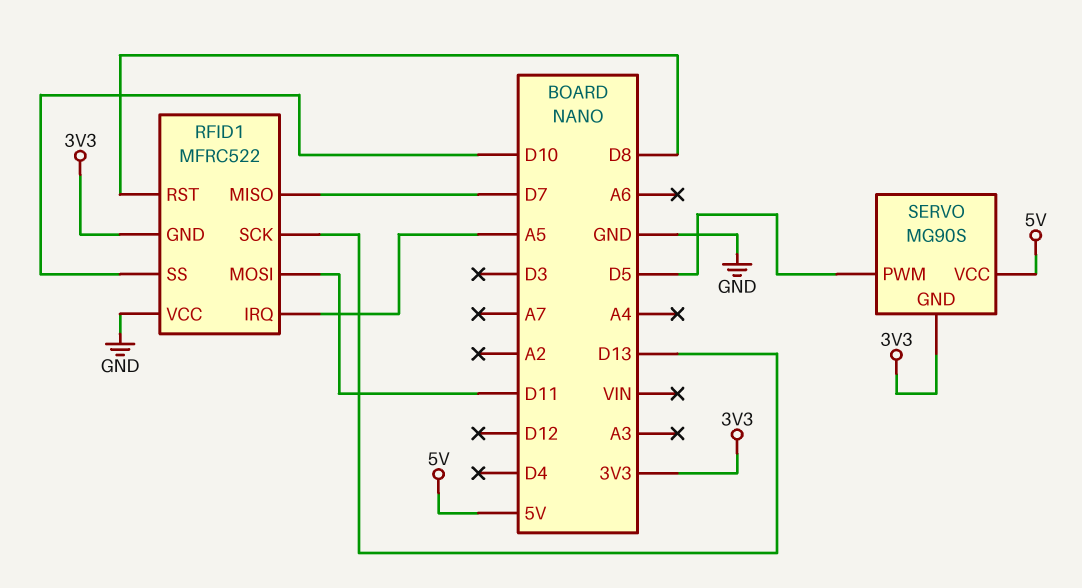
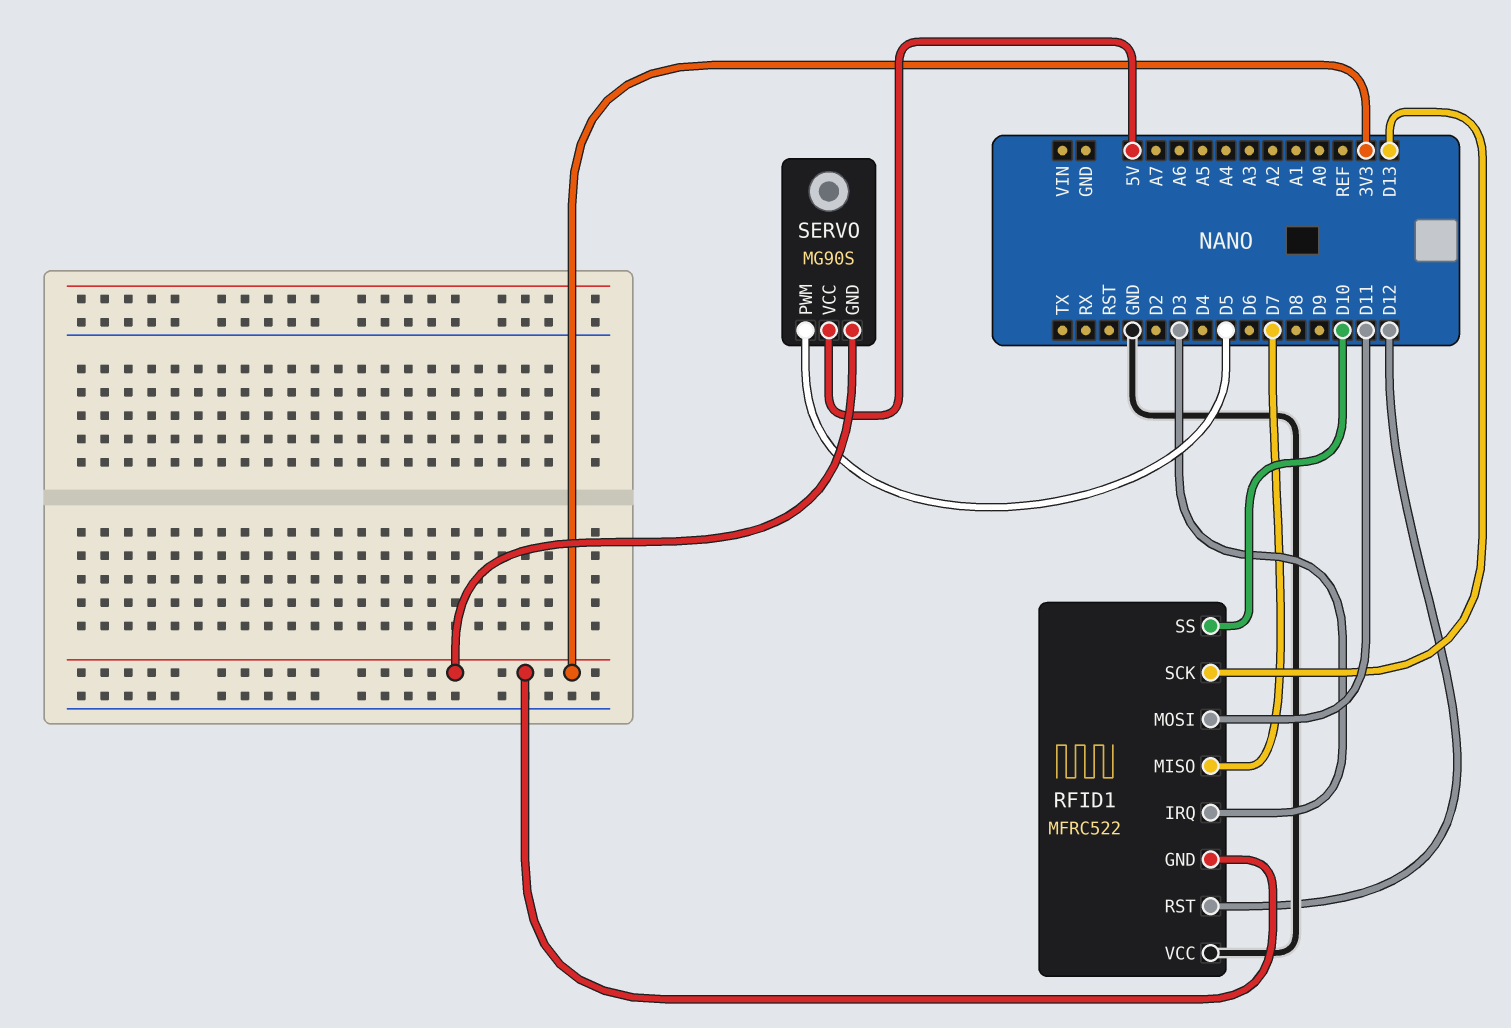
RFID1 pin IRQ: A5 -> D3
RFID1 pin RST: D8 -> D12

